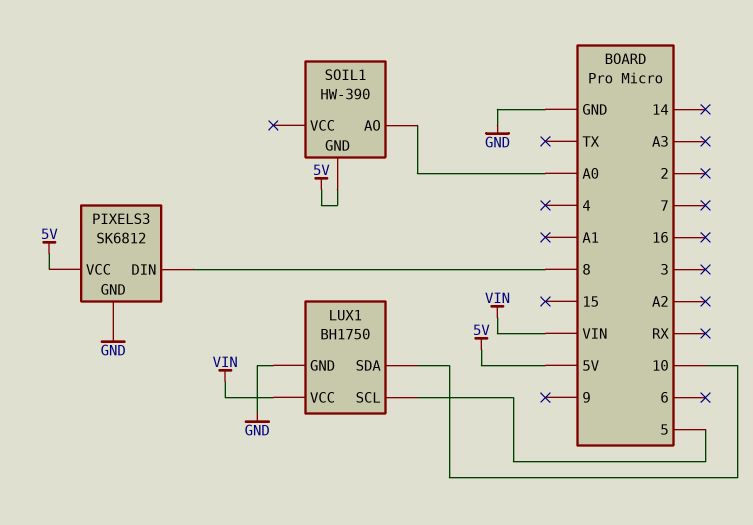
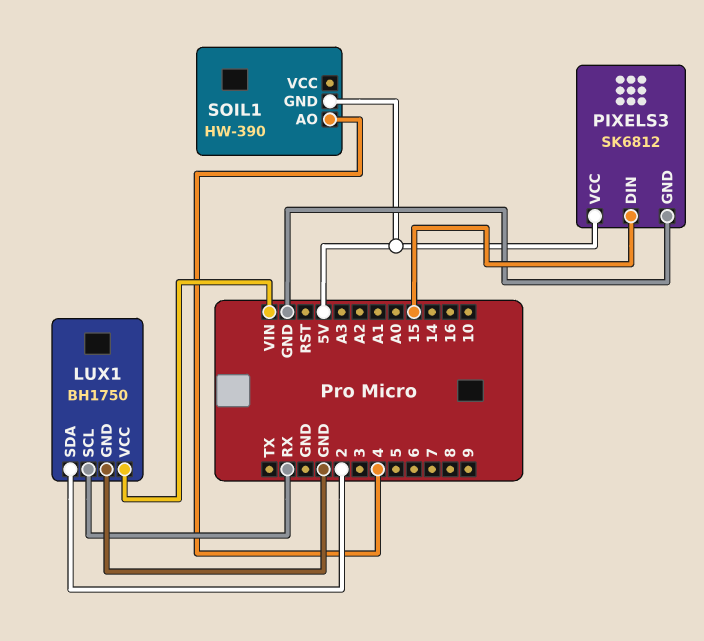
LUX1 pin SCL: 5 -> RX
LUX1 pin SDA: 10 -> 2
PIXELS3 pin DIN: 8 -> 15
SOIL1 pin AO: A0 -> 4

